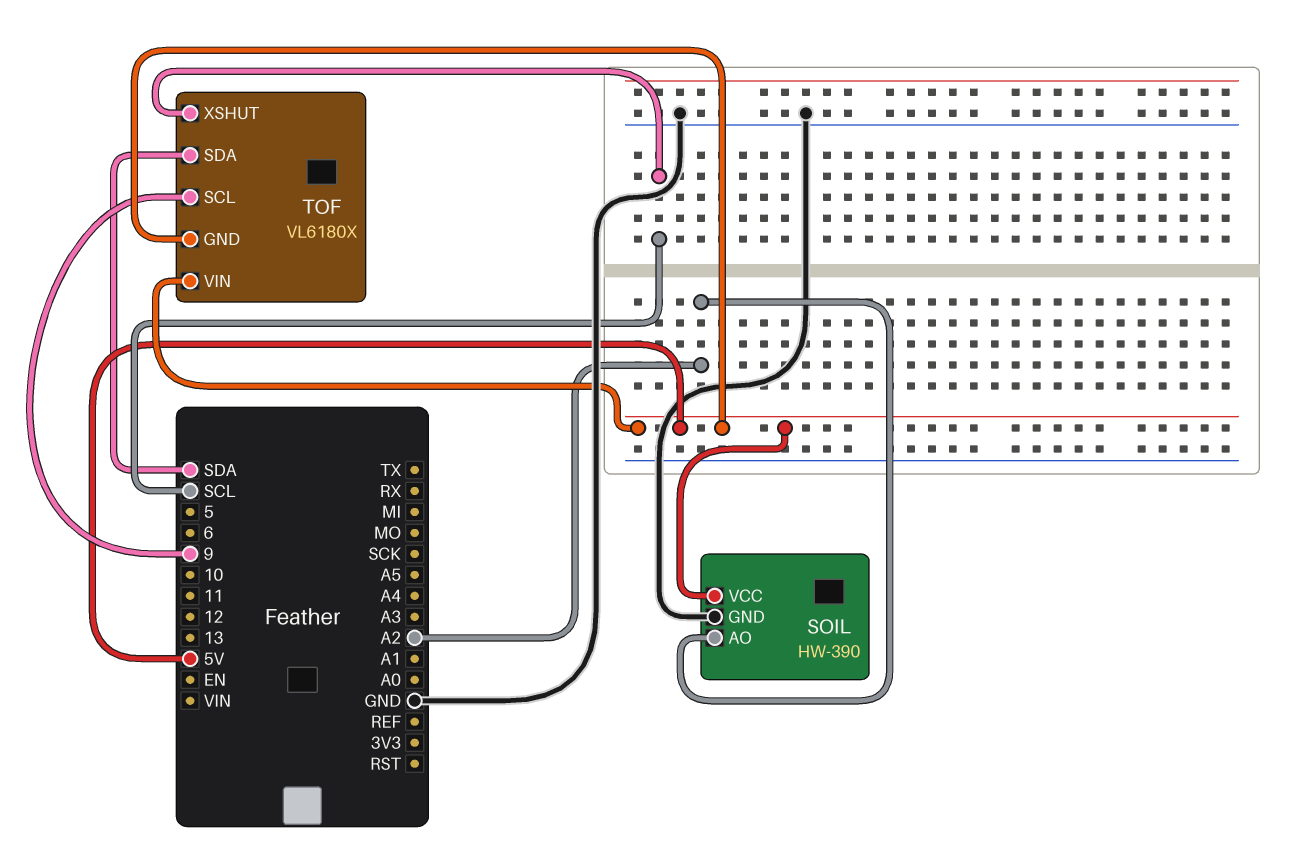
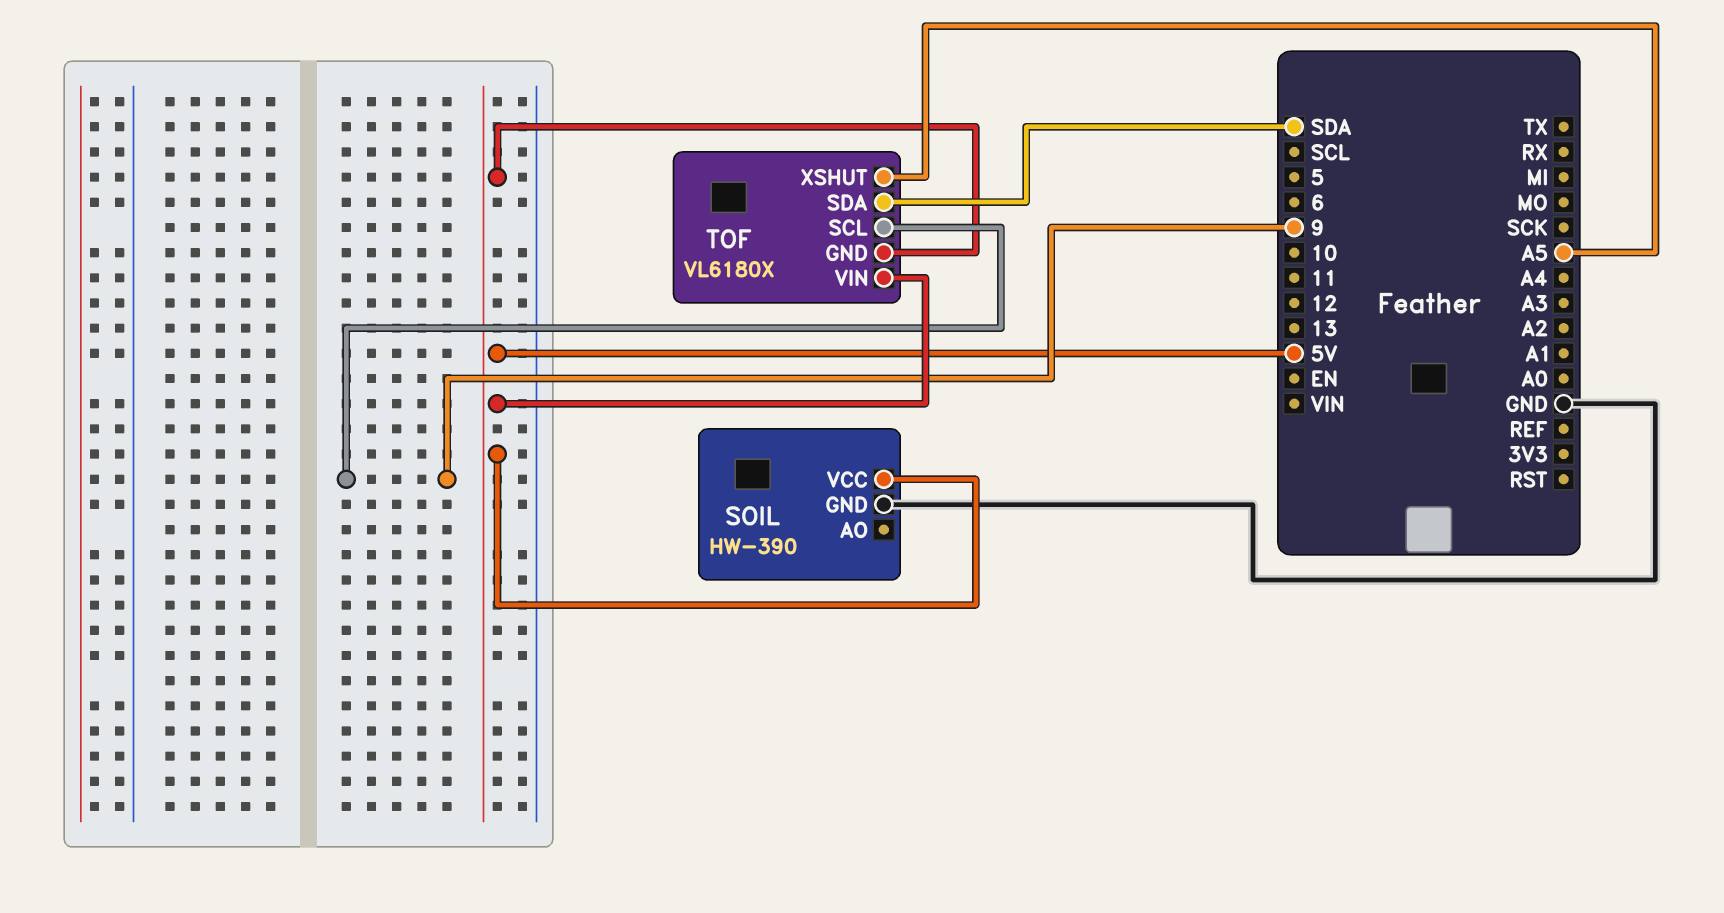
SOIL pin AO: A2 -> none
TOF pin XSHUT: SCL -> A5

